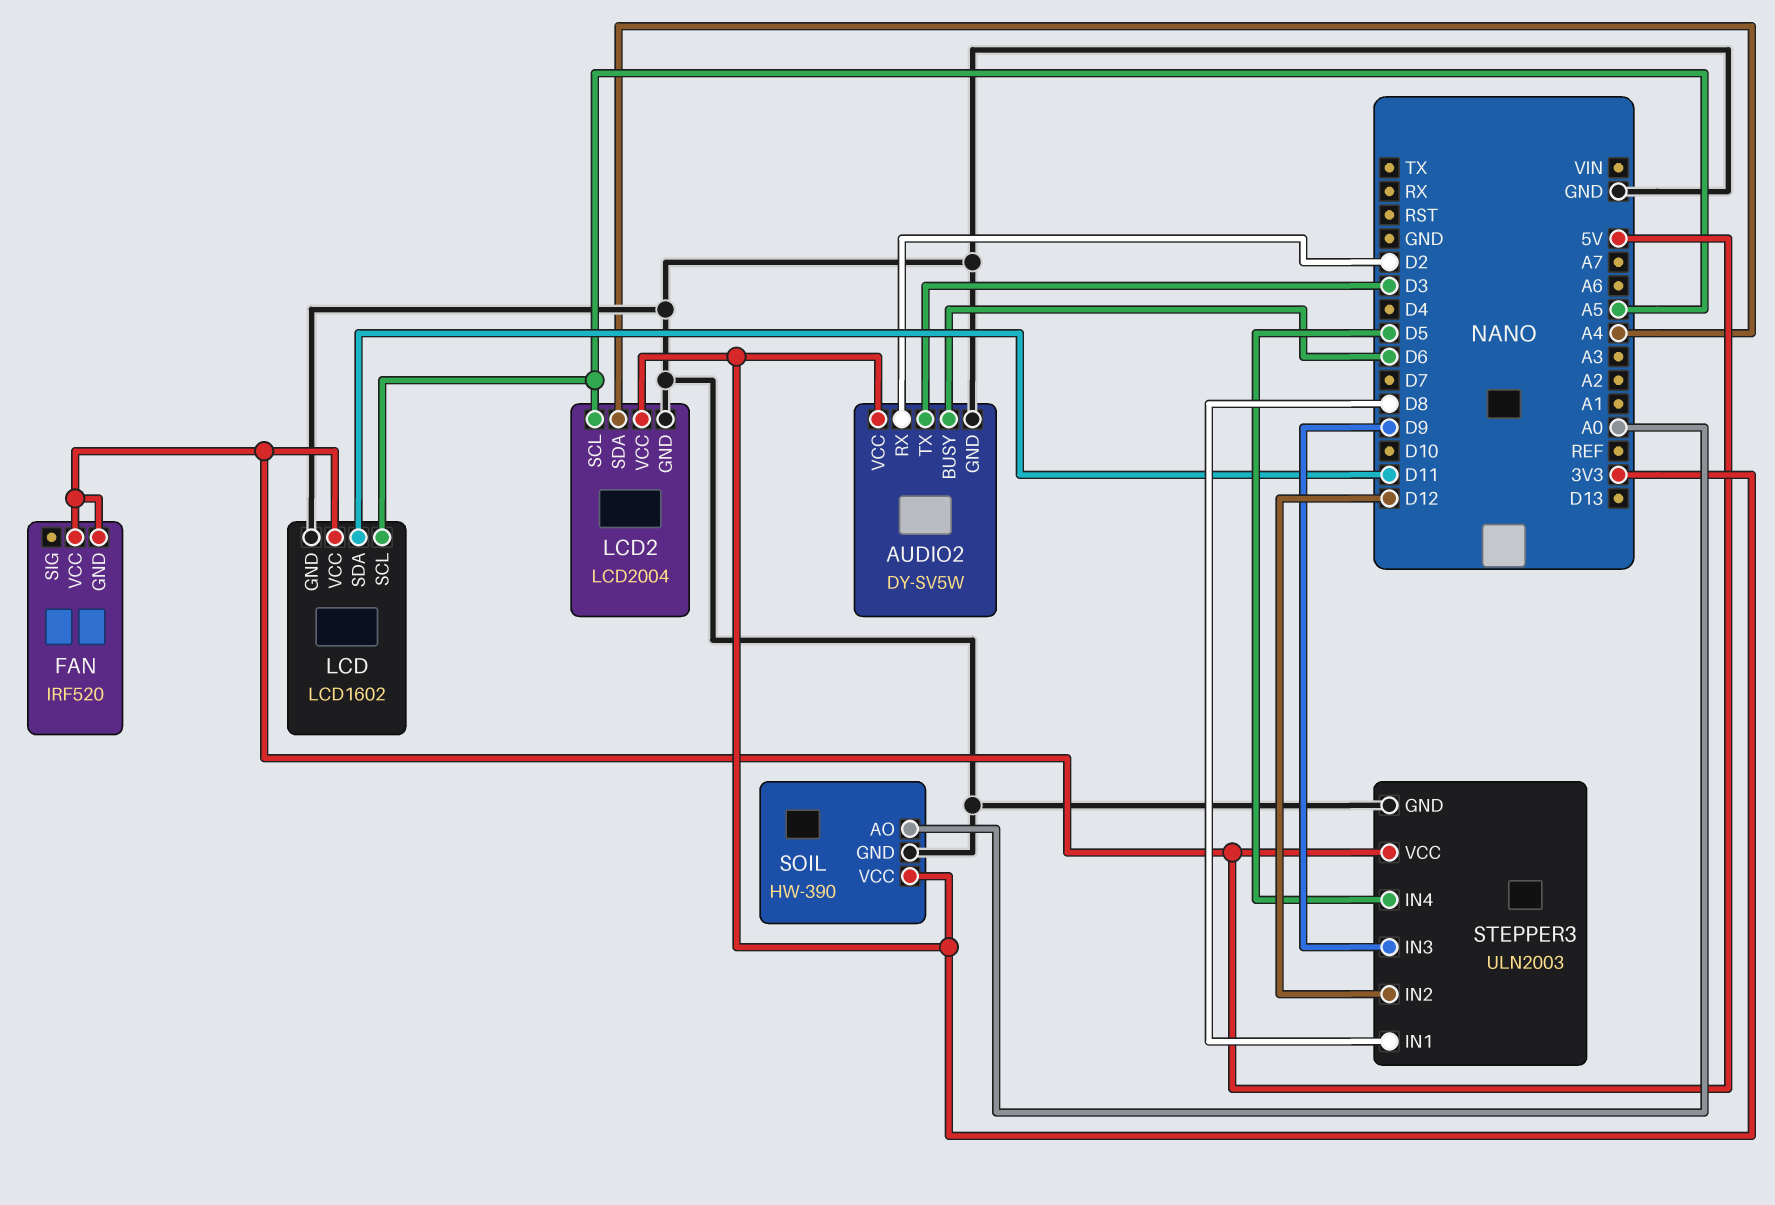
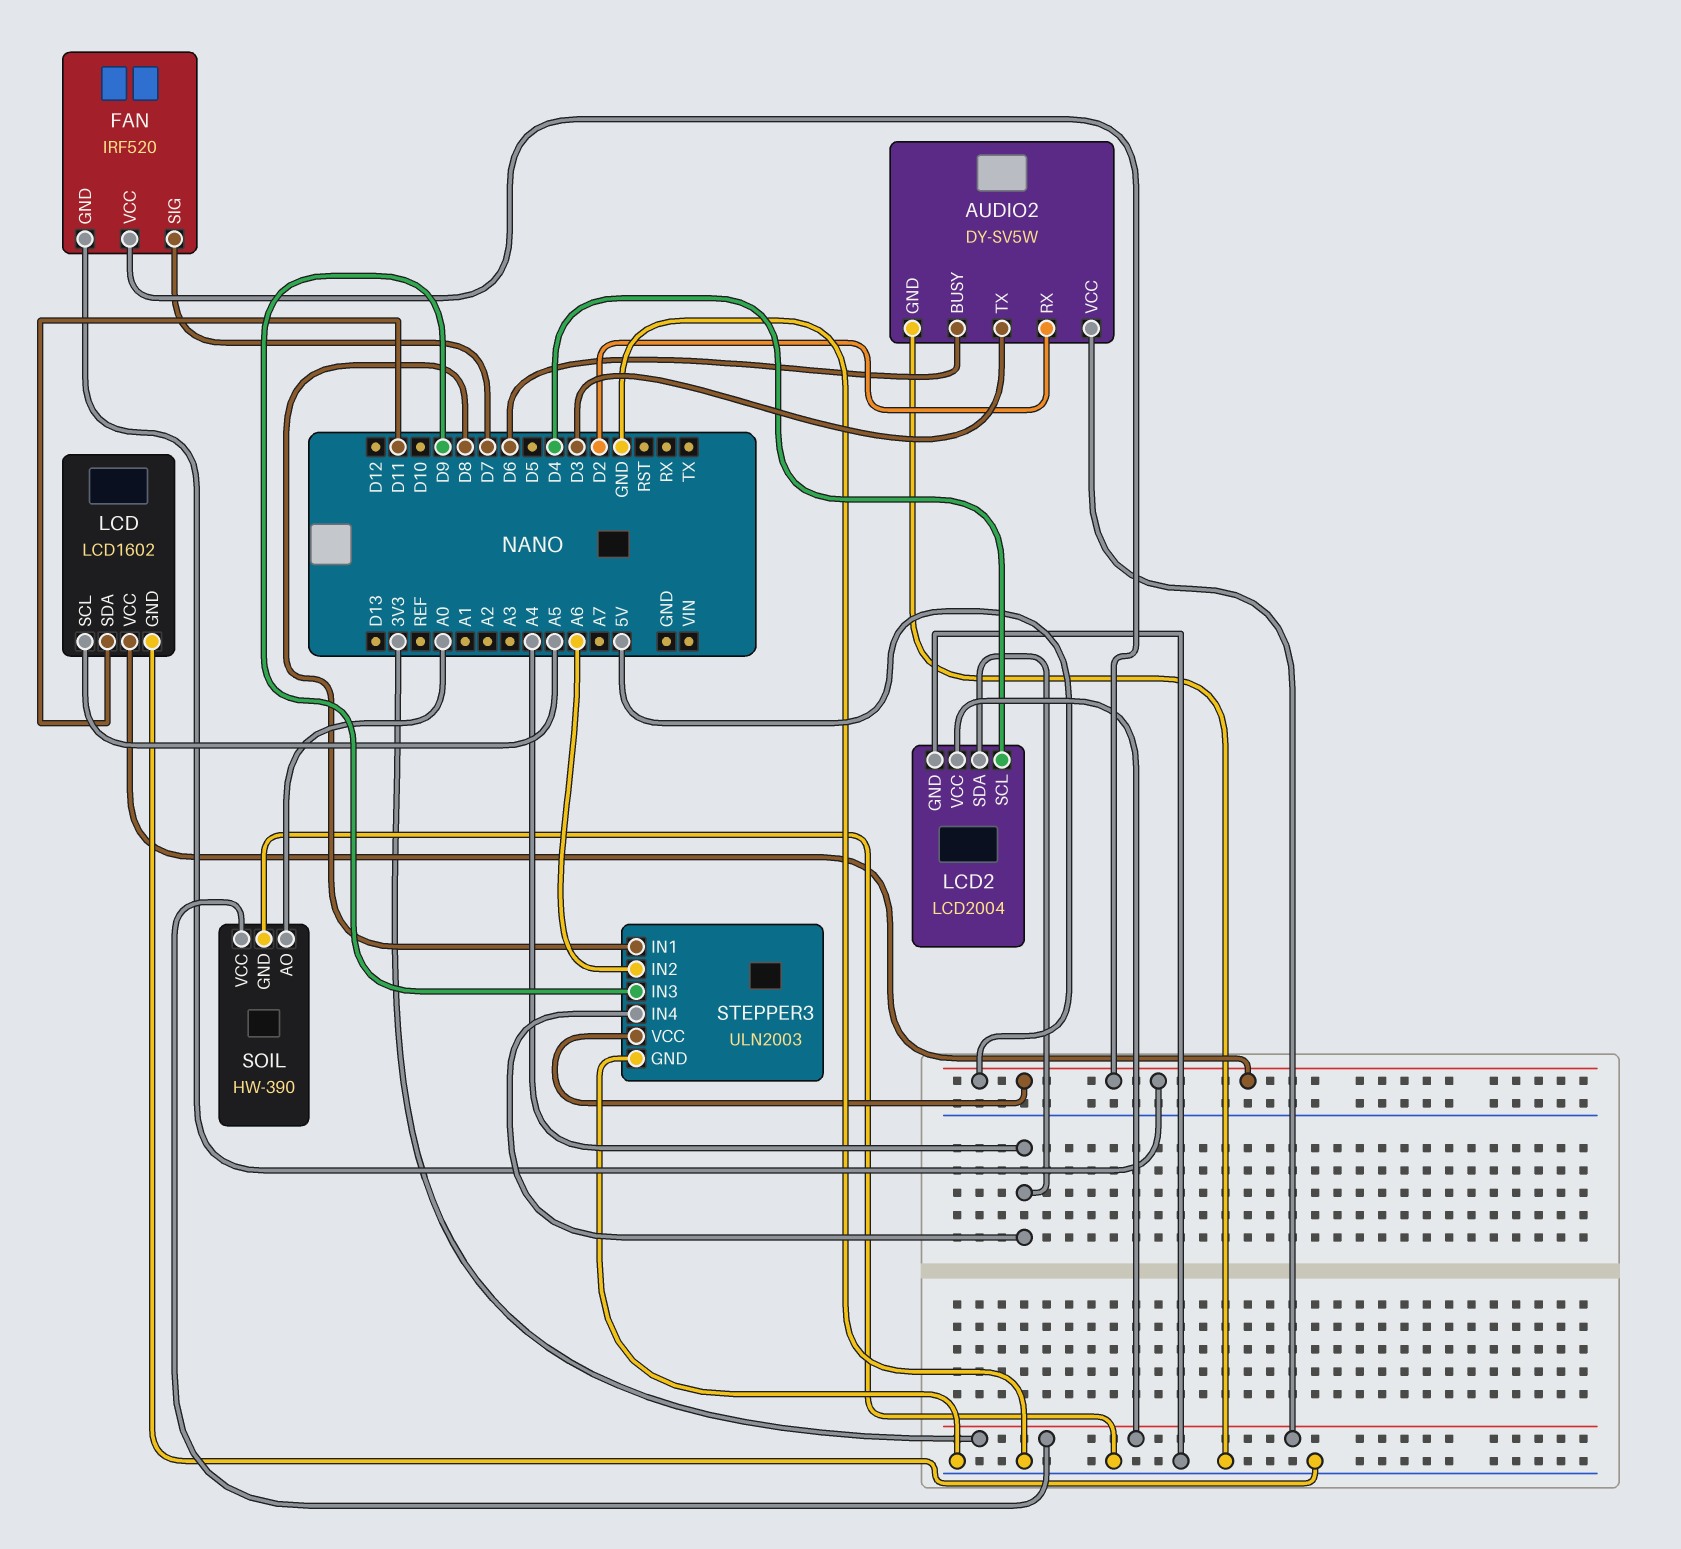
FAN pin SIG: none -> D7
LCD2 pin SCL: A5 -> D4
STEPPER3 pin IN2: D12 -> A6
STEPPER3 pin IN4: D5 -> A4

